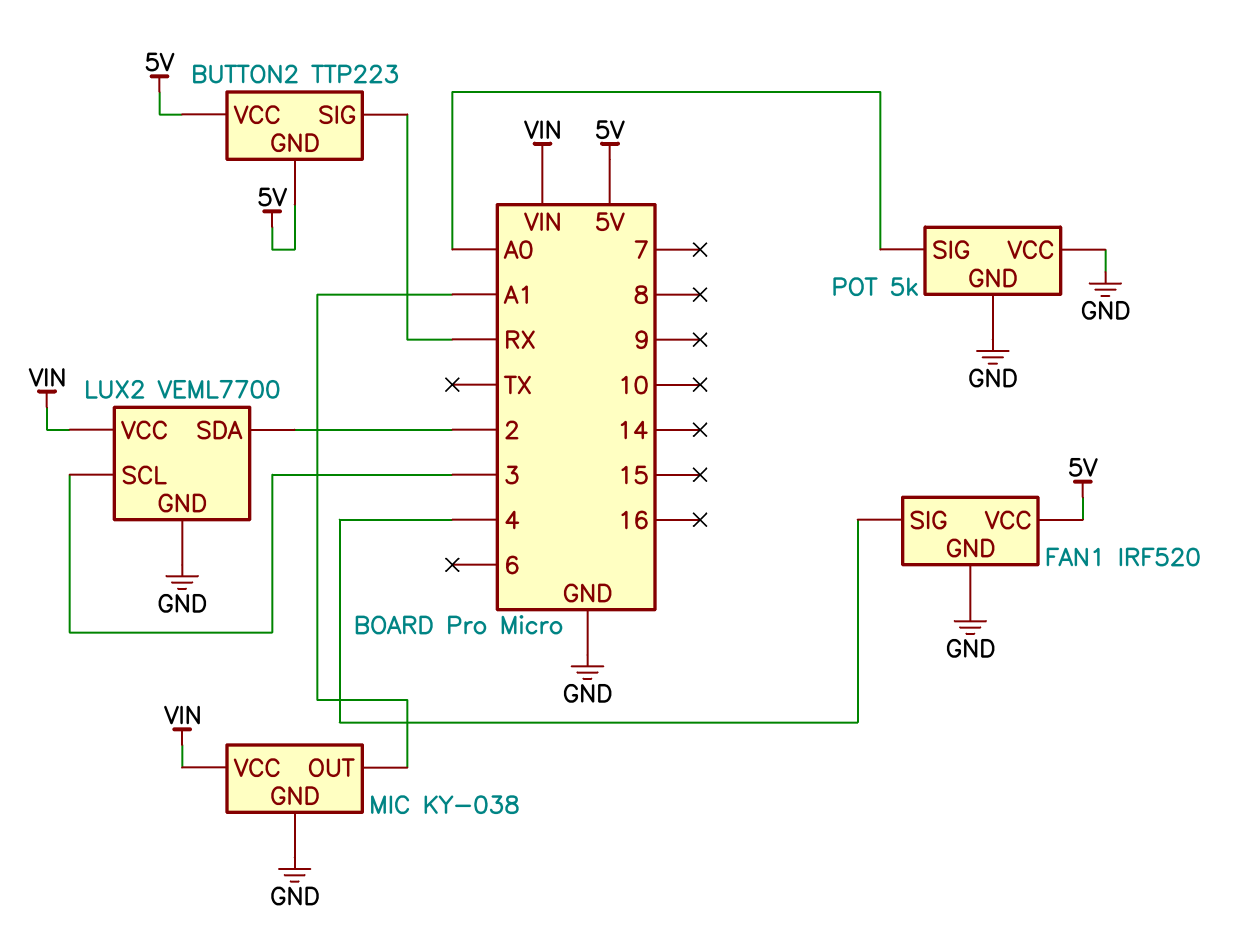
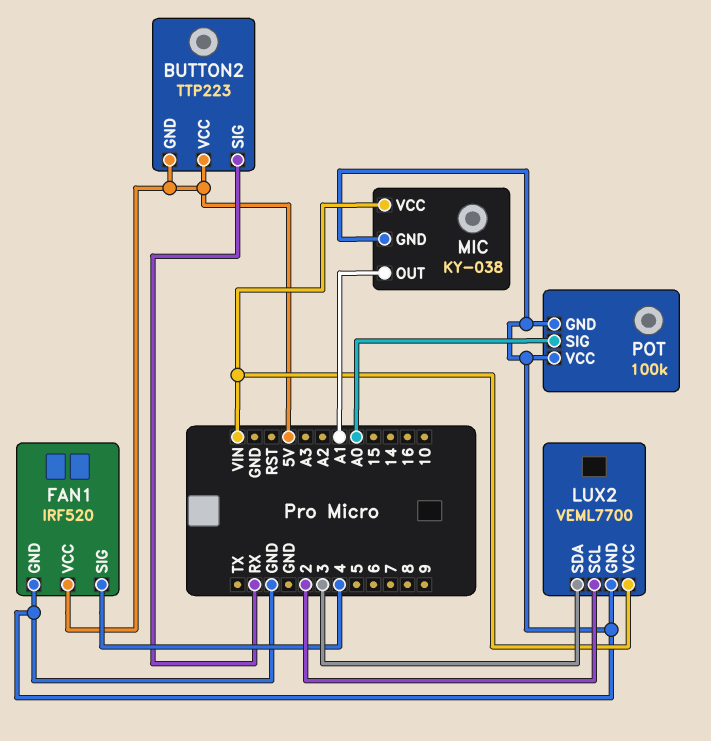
LUX2 pin SCL: 3 -> 2
LUX2 pin SDA: 2 -> 3
POT: 5k -> 100k

